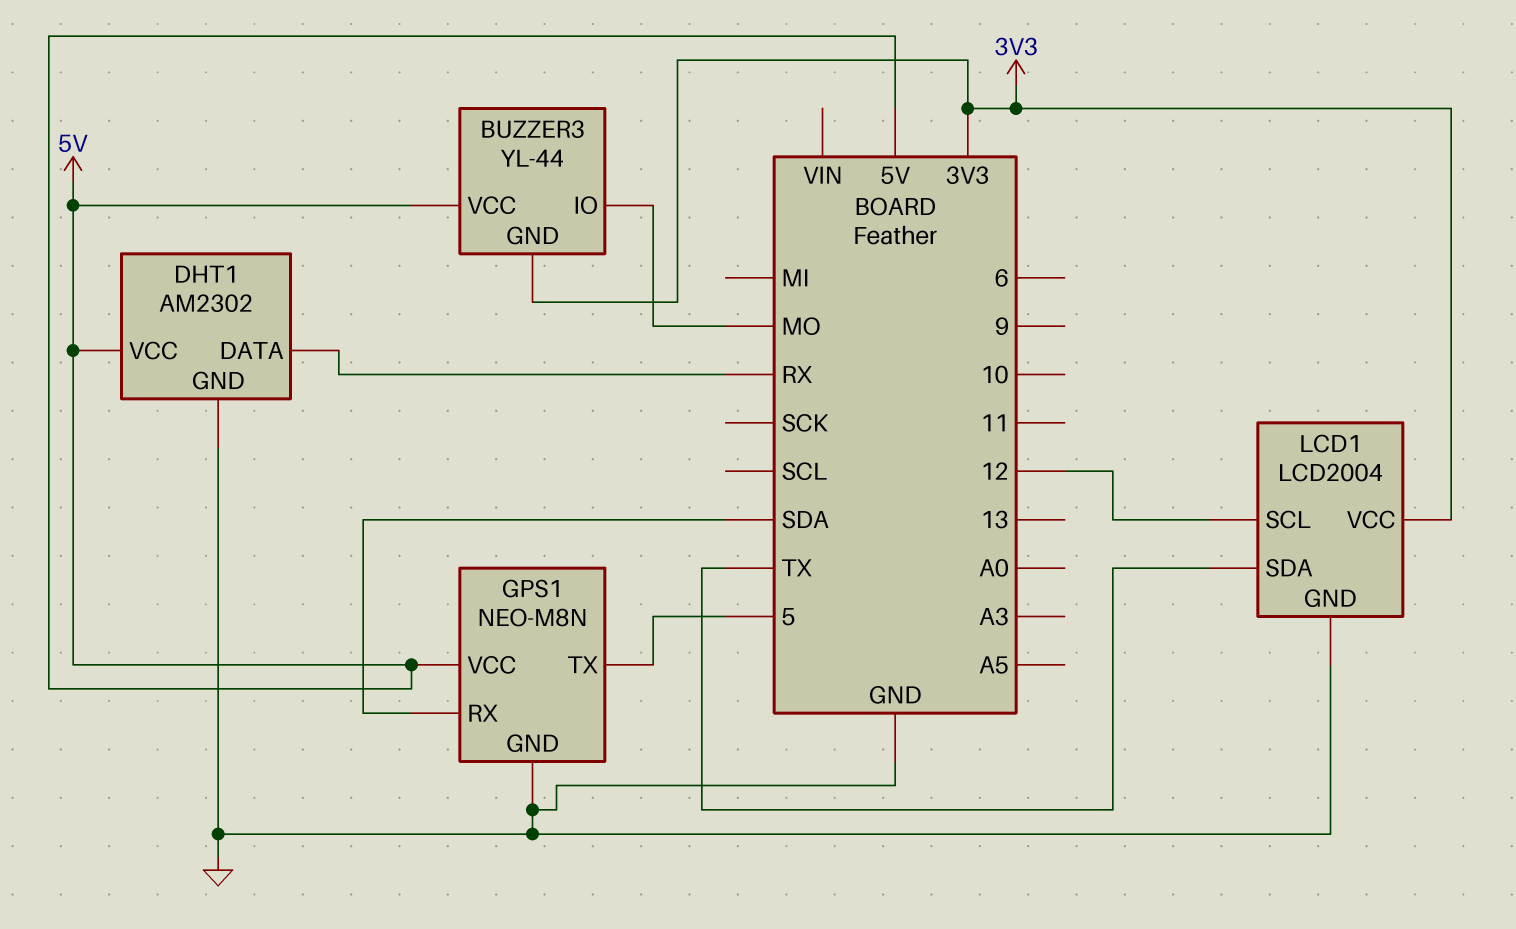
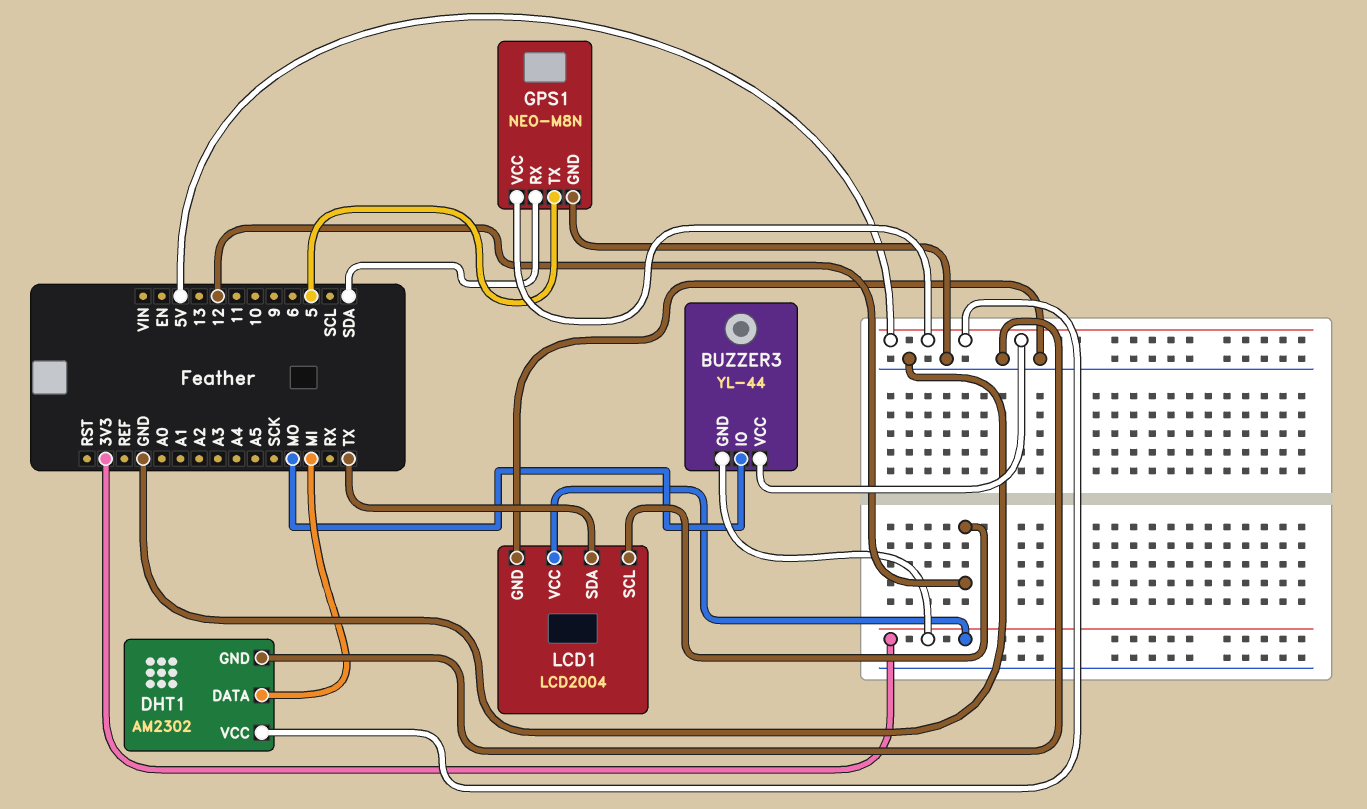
DHT1 pin DATA: RX -> MI

